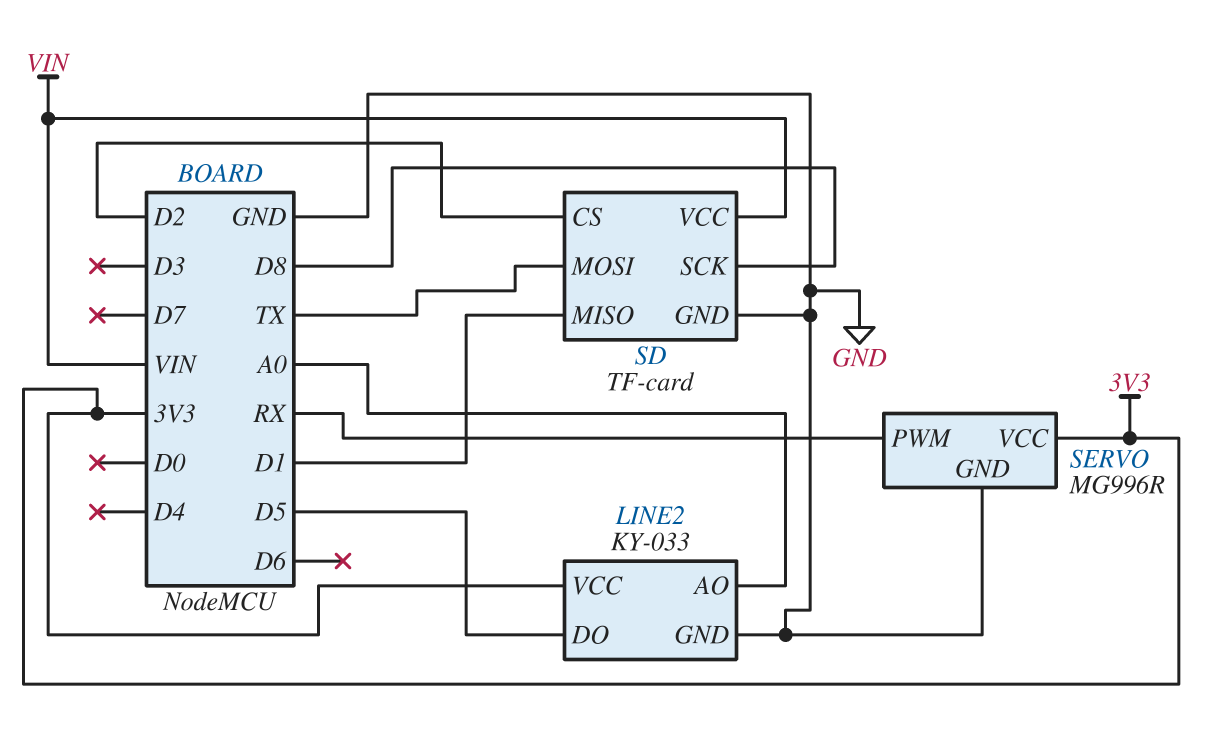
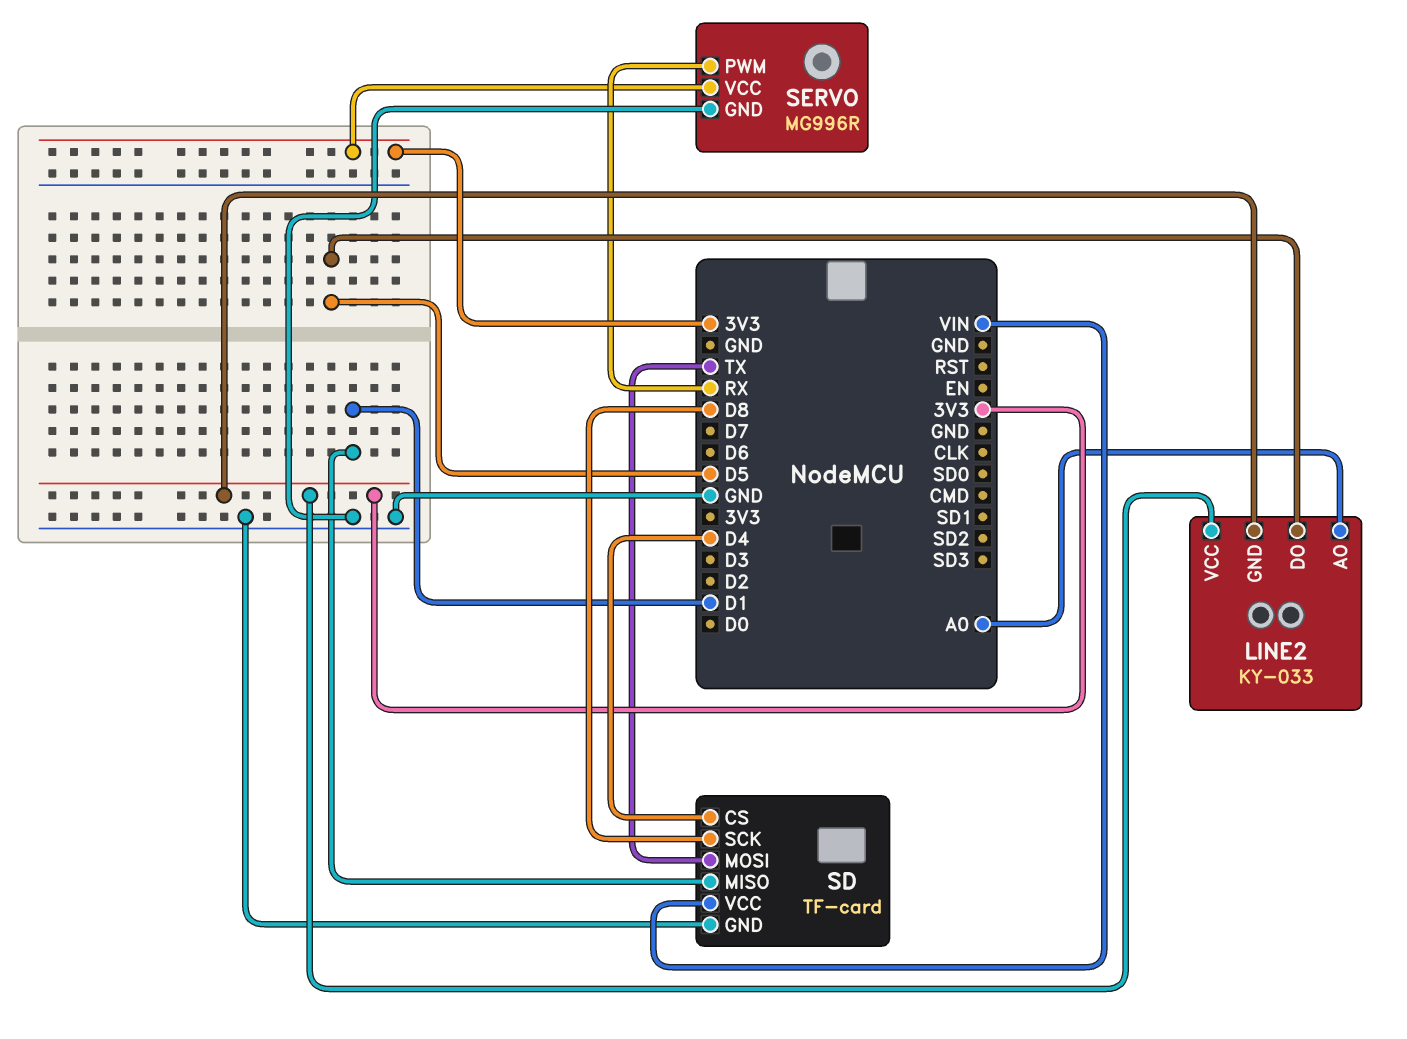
LINE2 pin GND: GND -> 3V3
SD pin CS: D2 -> D4

